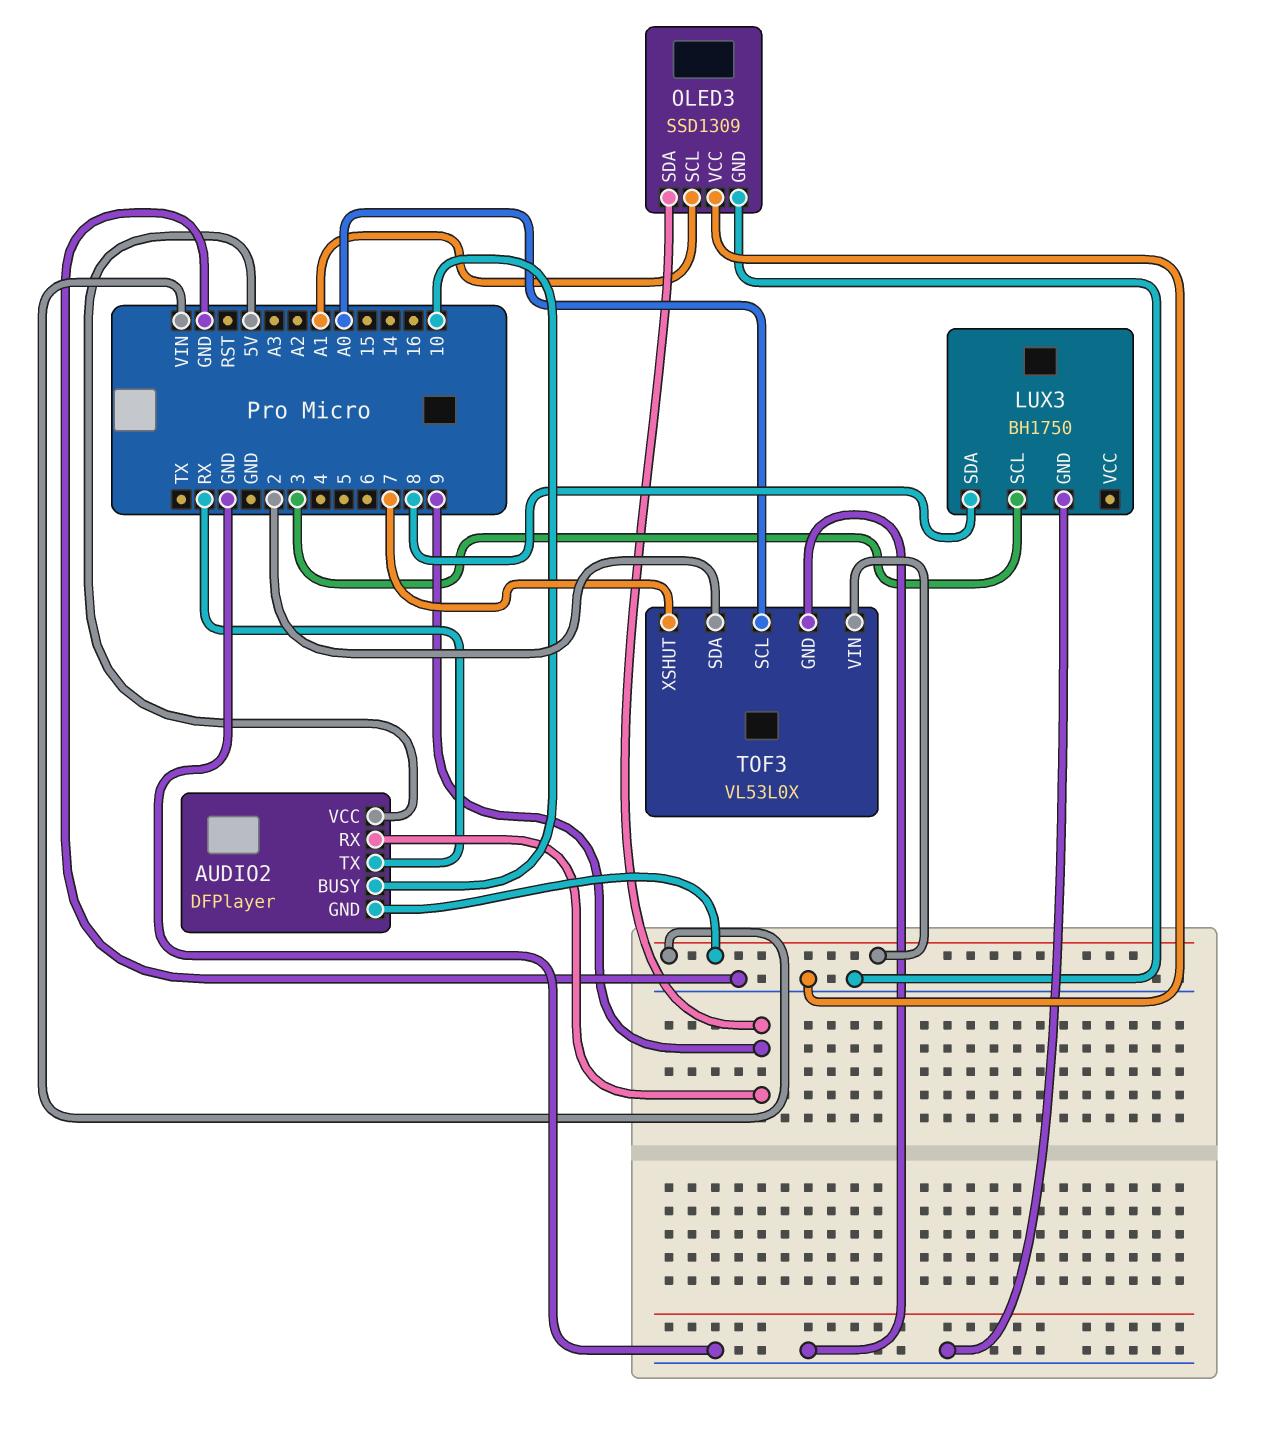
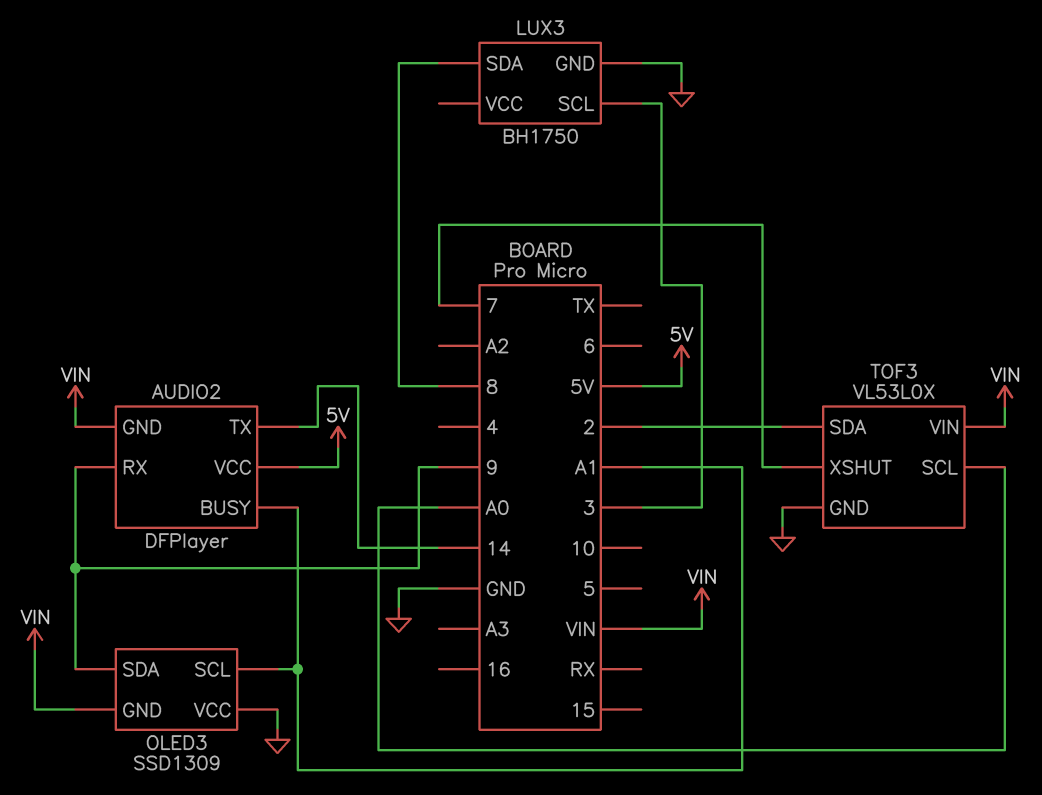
AUDIO2 pin BUSY: 10 -> A1
AUDIO2 pin TX: RX -> 14
OLED3 pin GND: GND -> VIN

